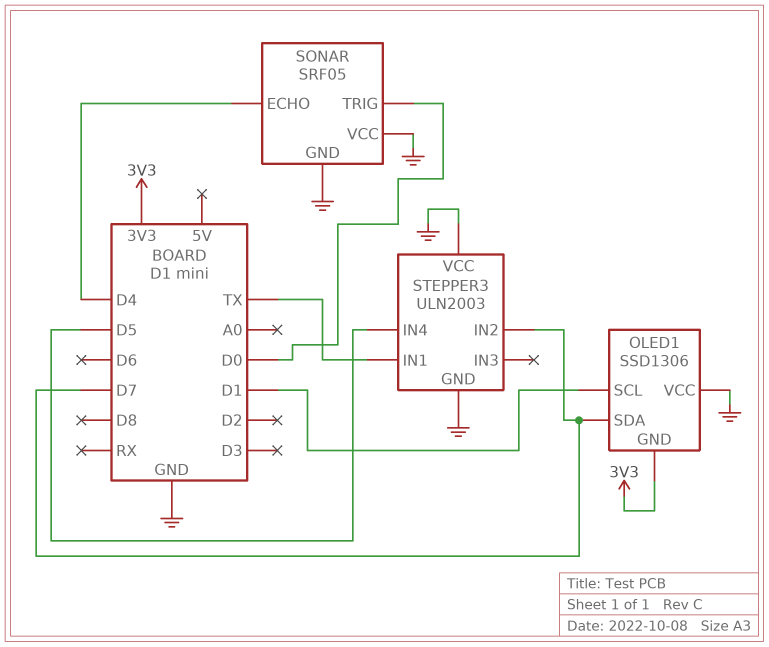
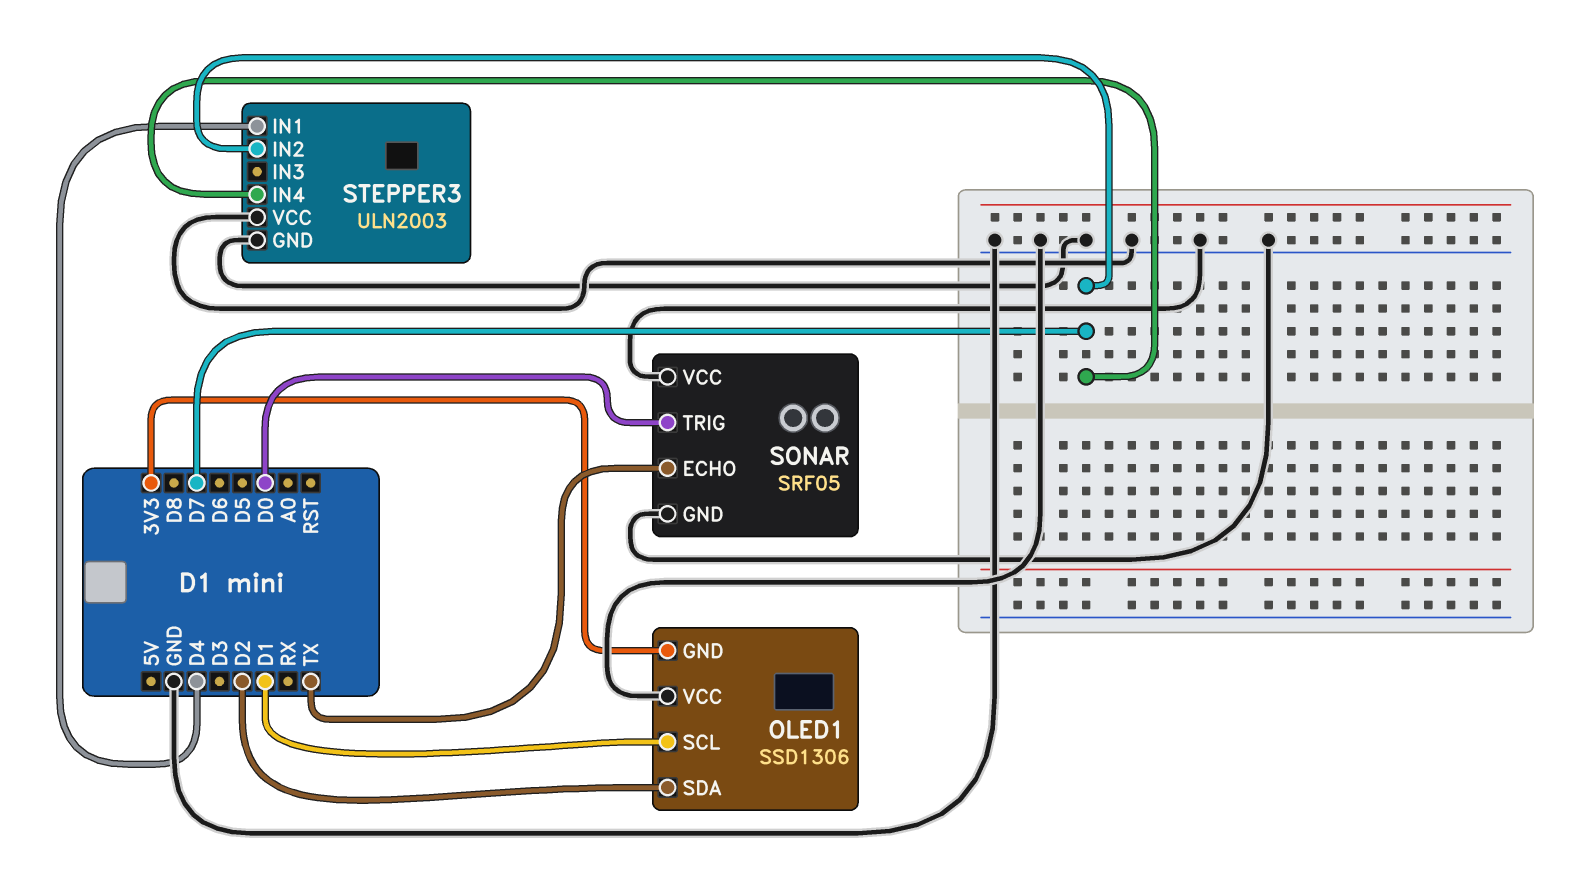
OLED1 pin SDA: D7 -> D2
SONAR pin ECHO: D4 -> TX
STEPPER3 pin IN1: TX -> D4
STEPPER3 pin IN4: D5 -> D7

